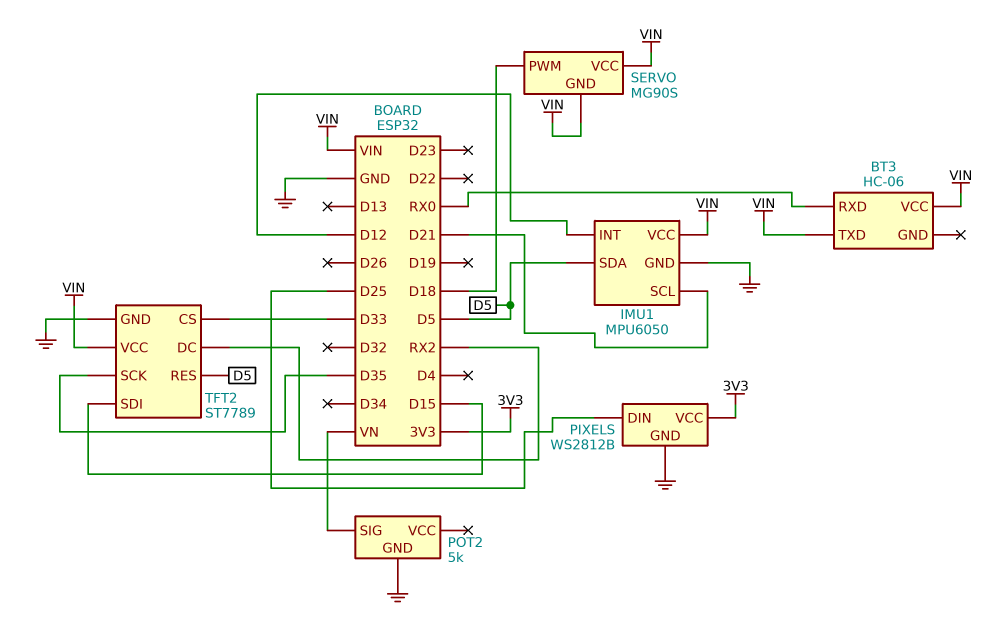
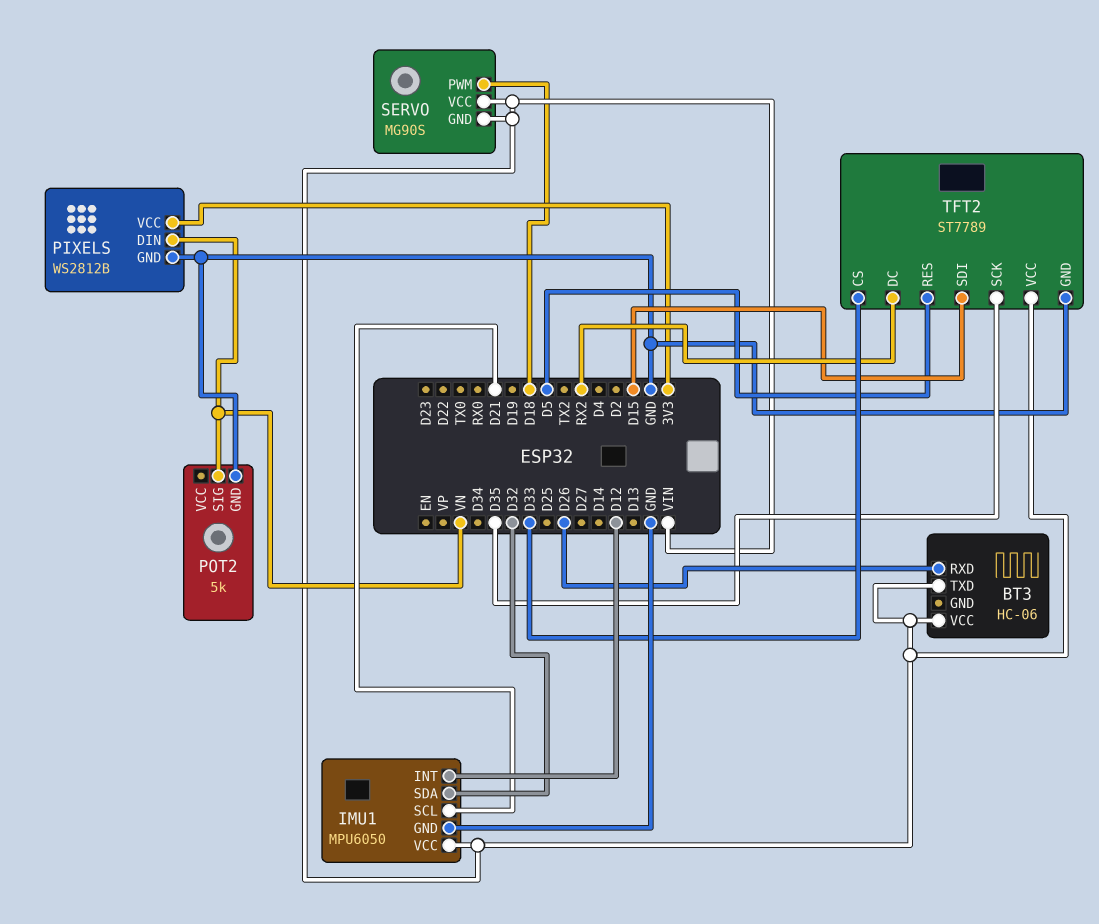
BT3 pin RXD: RX0 -> D26
IMU1 pin SDA: D5 -> D32
PIXELS pin DIN: D25 -> VN

